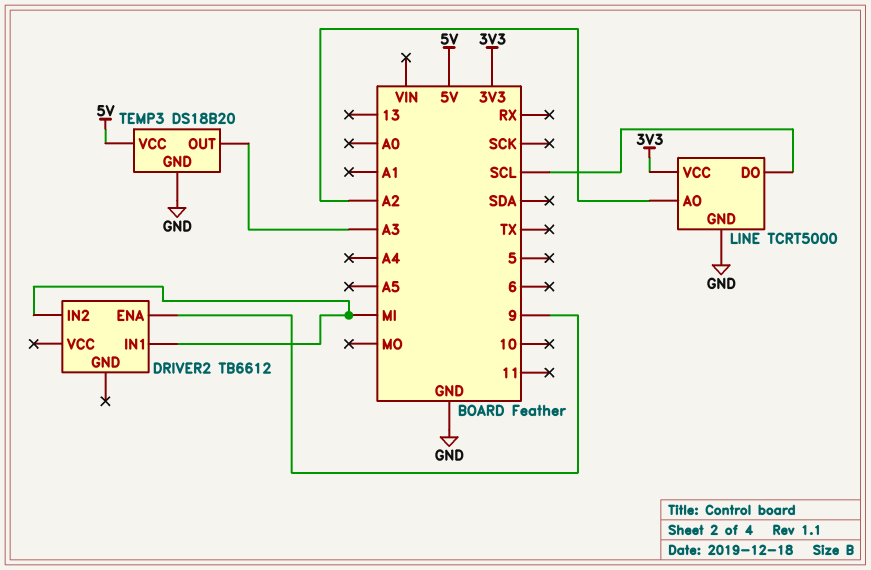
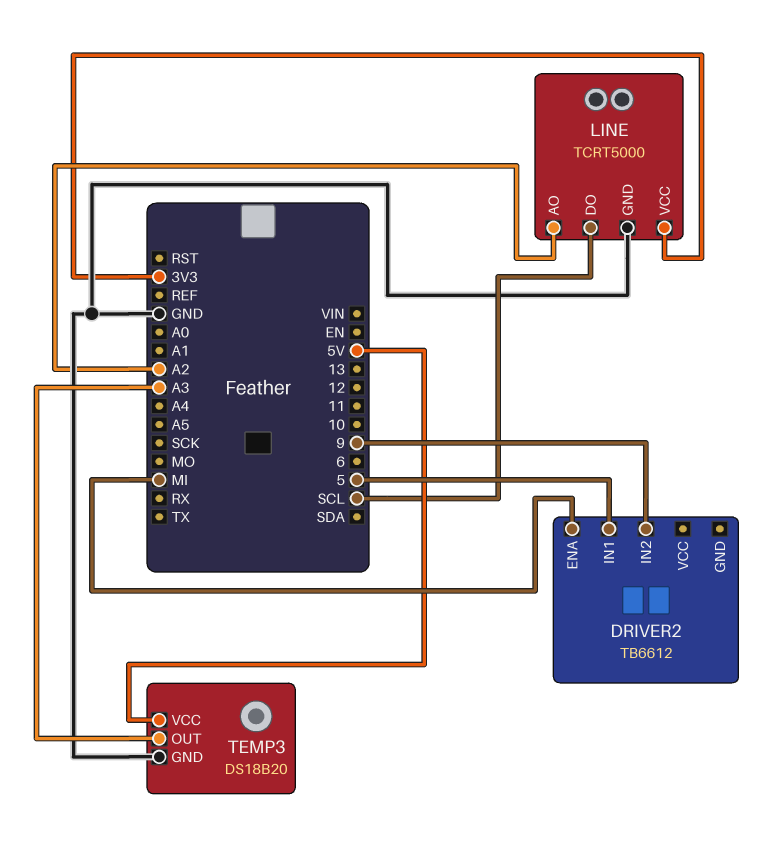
DRIVER2 pin ENA: 9 -> MI
DRIVER2 pin IN1: MI -> 5
DRIVER2 pin IN2: MI -> 9

